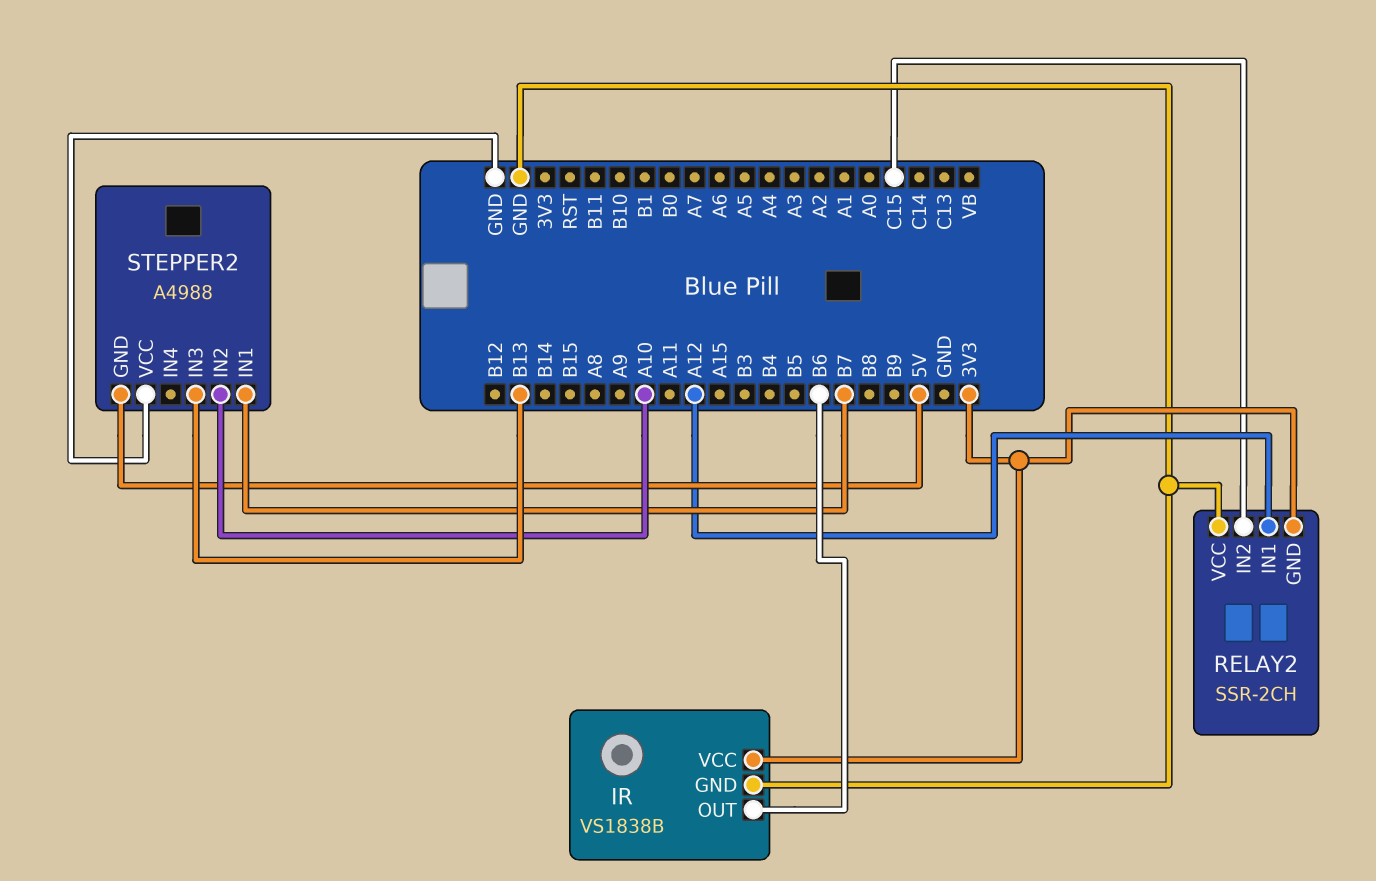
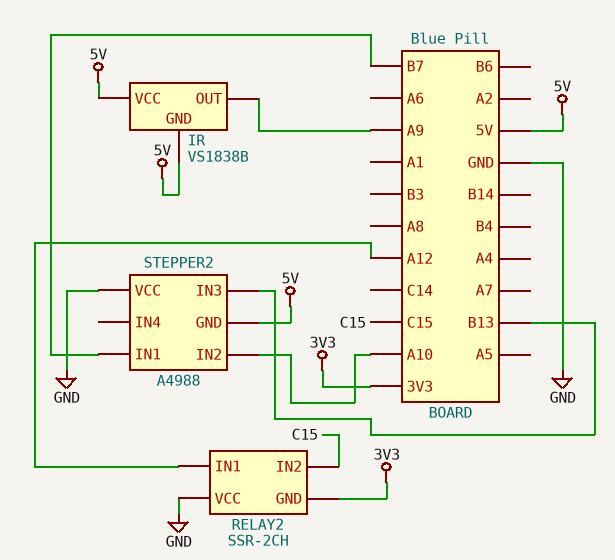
IR pin GND: GND -> 5V
IR pin OUT: B6 -> A9
IR pin VCC: 3V3 -> 5V

